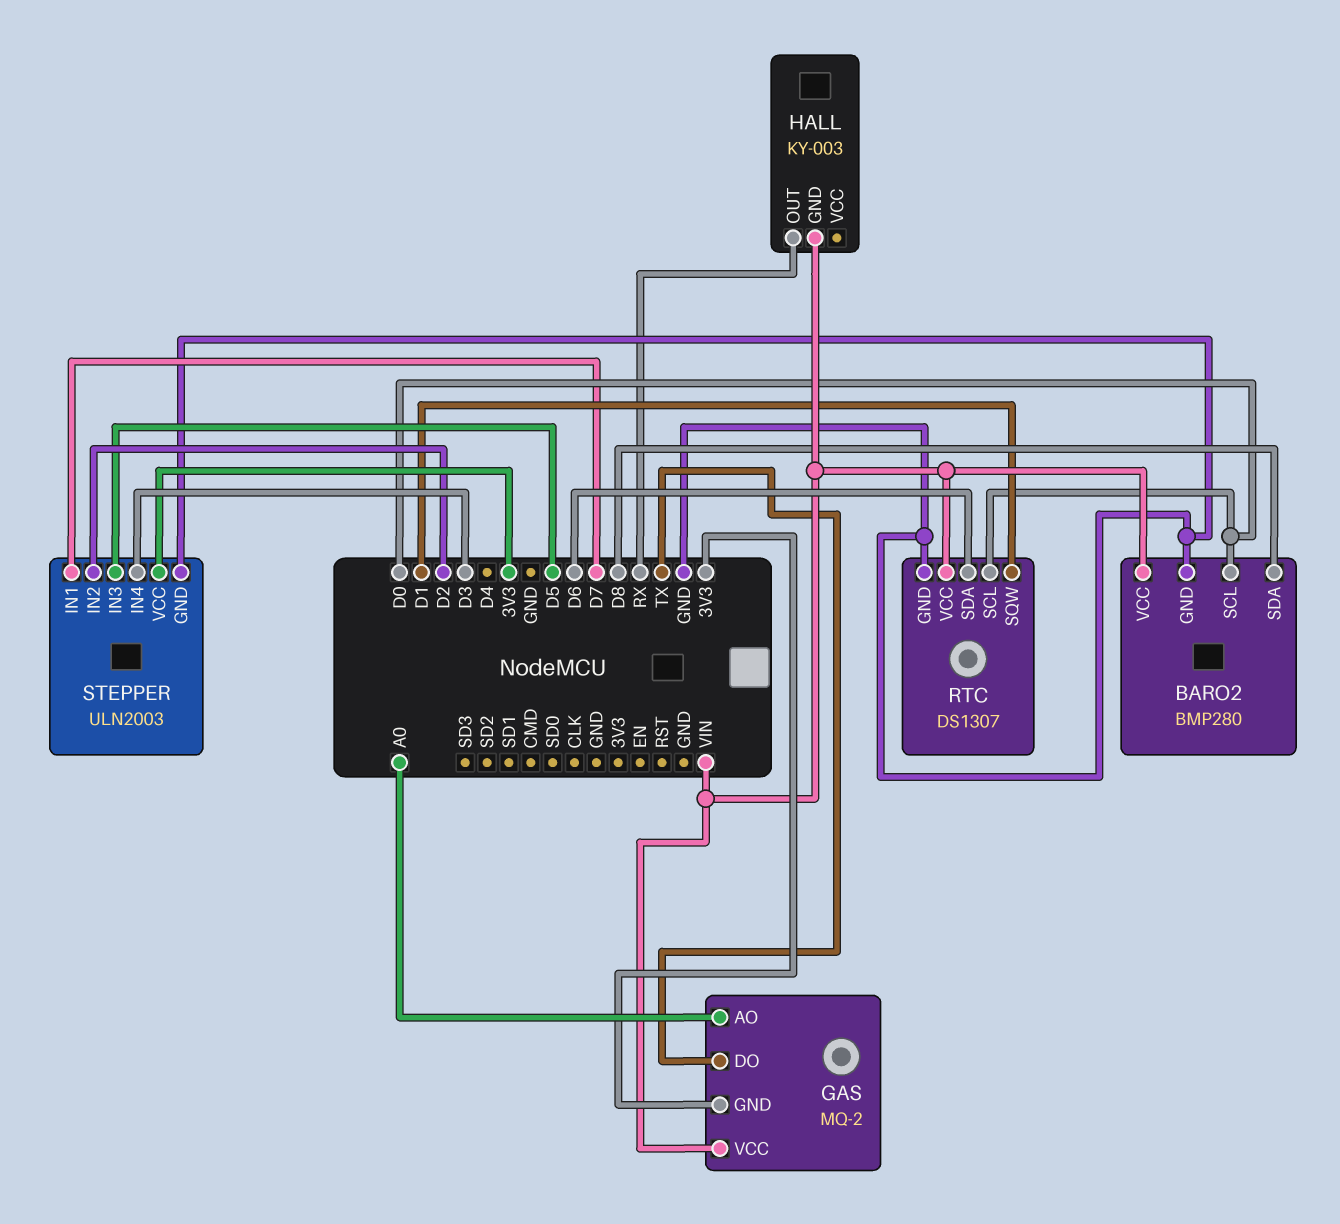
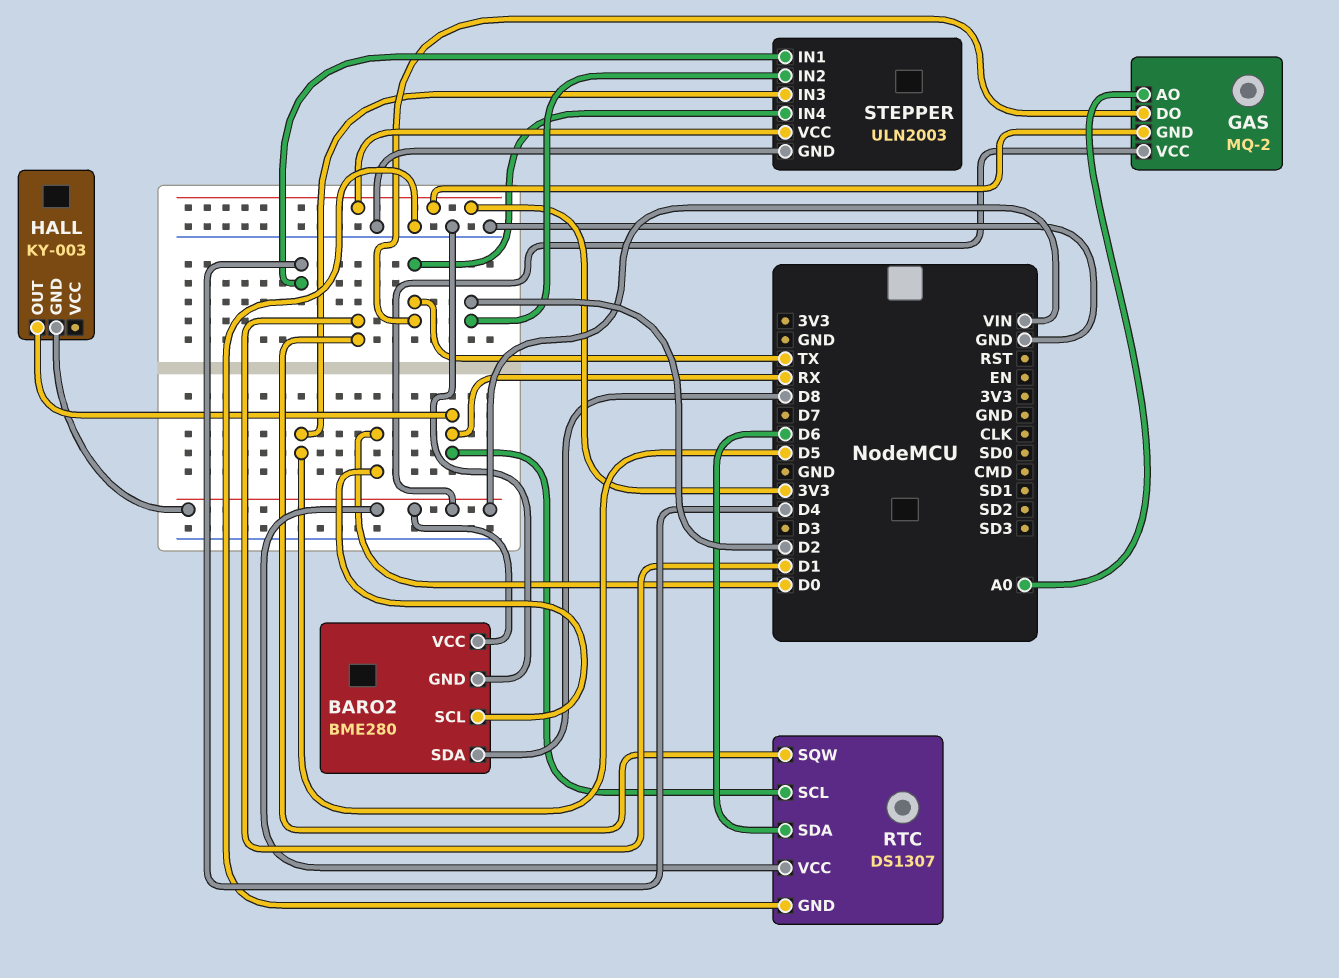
BARO2: BMP280 -> BME280
RTC pin SCL: D0 -> RX
STEPPER pin IN1: D7 -> D4
STEPPER pin IN4: D3 -> TX

